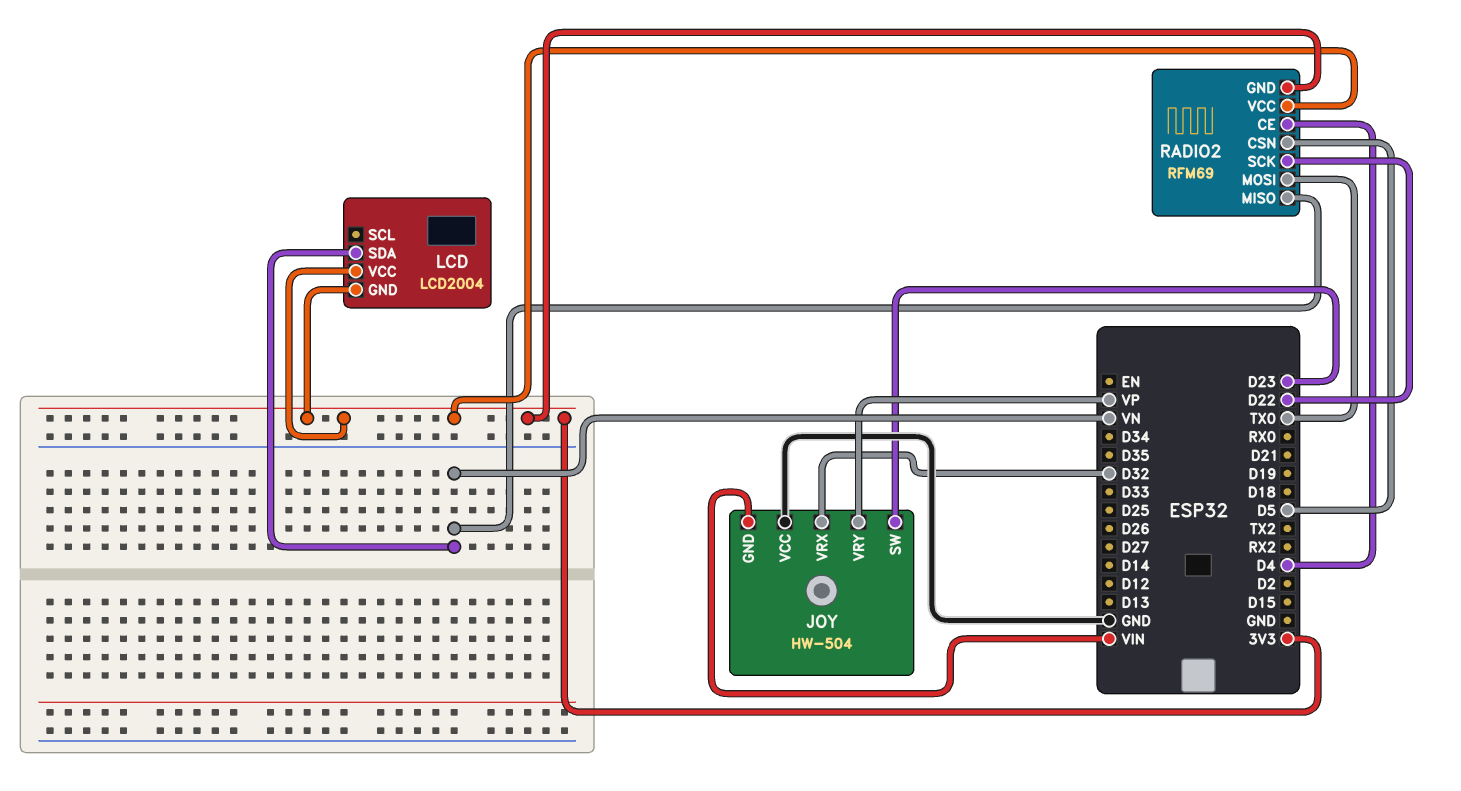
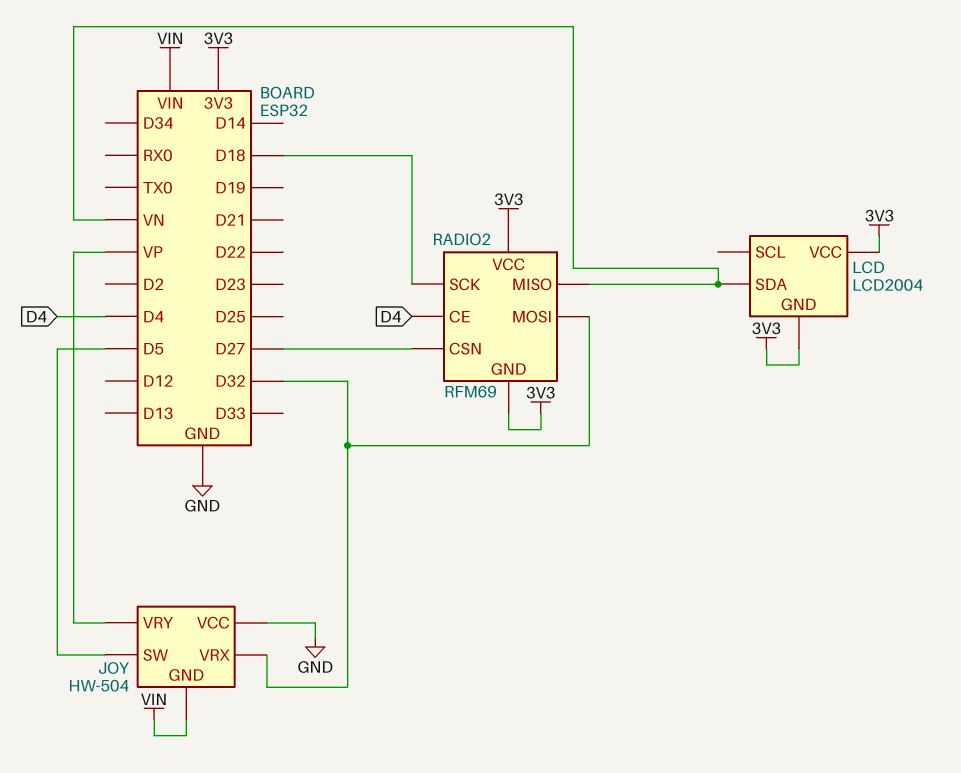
JOY pin SW: D23 -> D5
RADIO2 pin CSN: D5 -> D27
RADIO2 pin MOSI: TX0 -> D32
RADIO2 pin SCK: D22 -> D18

